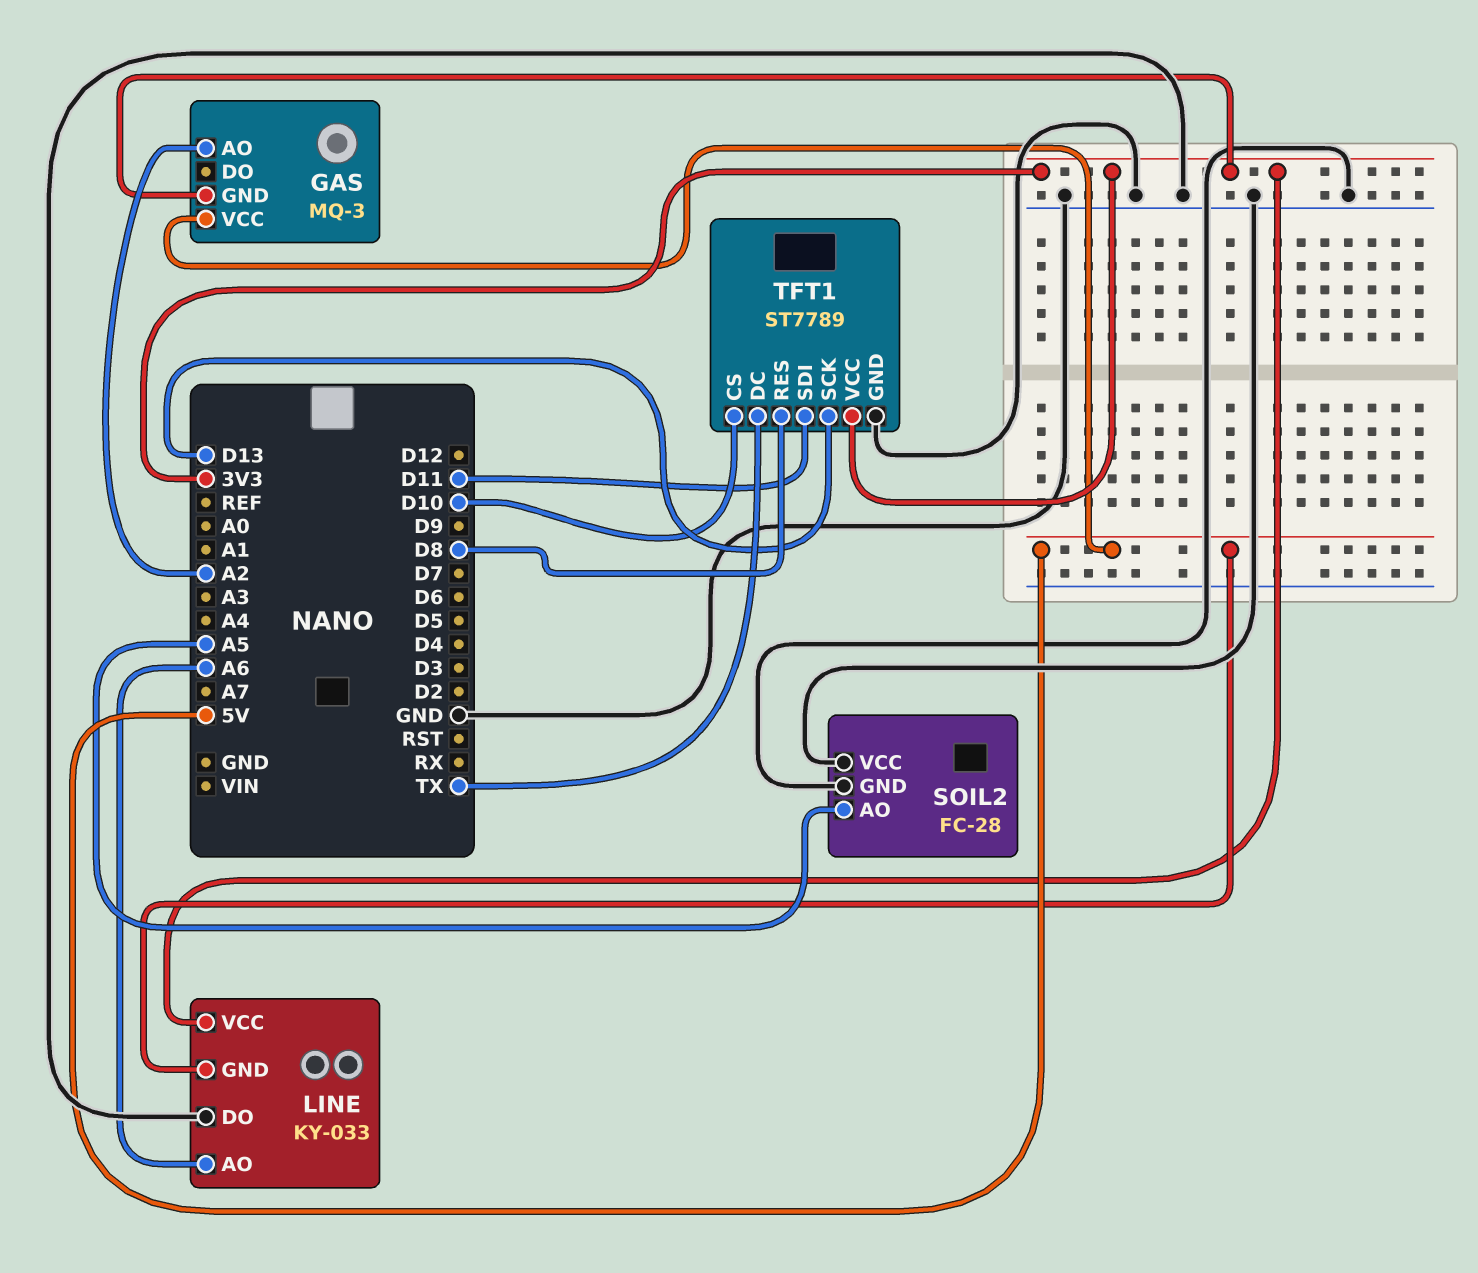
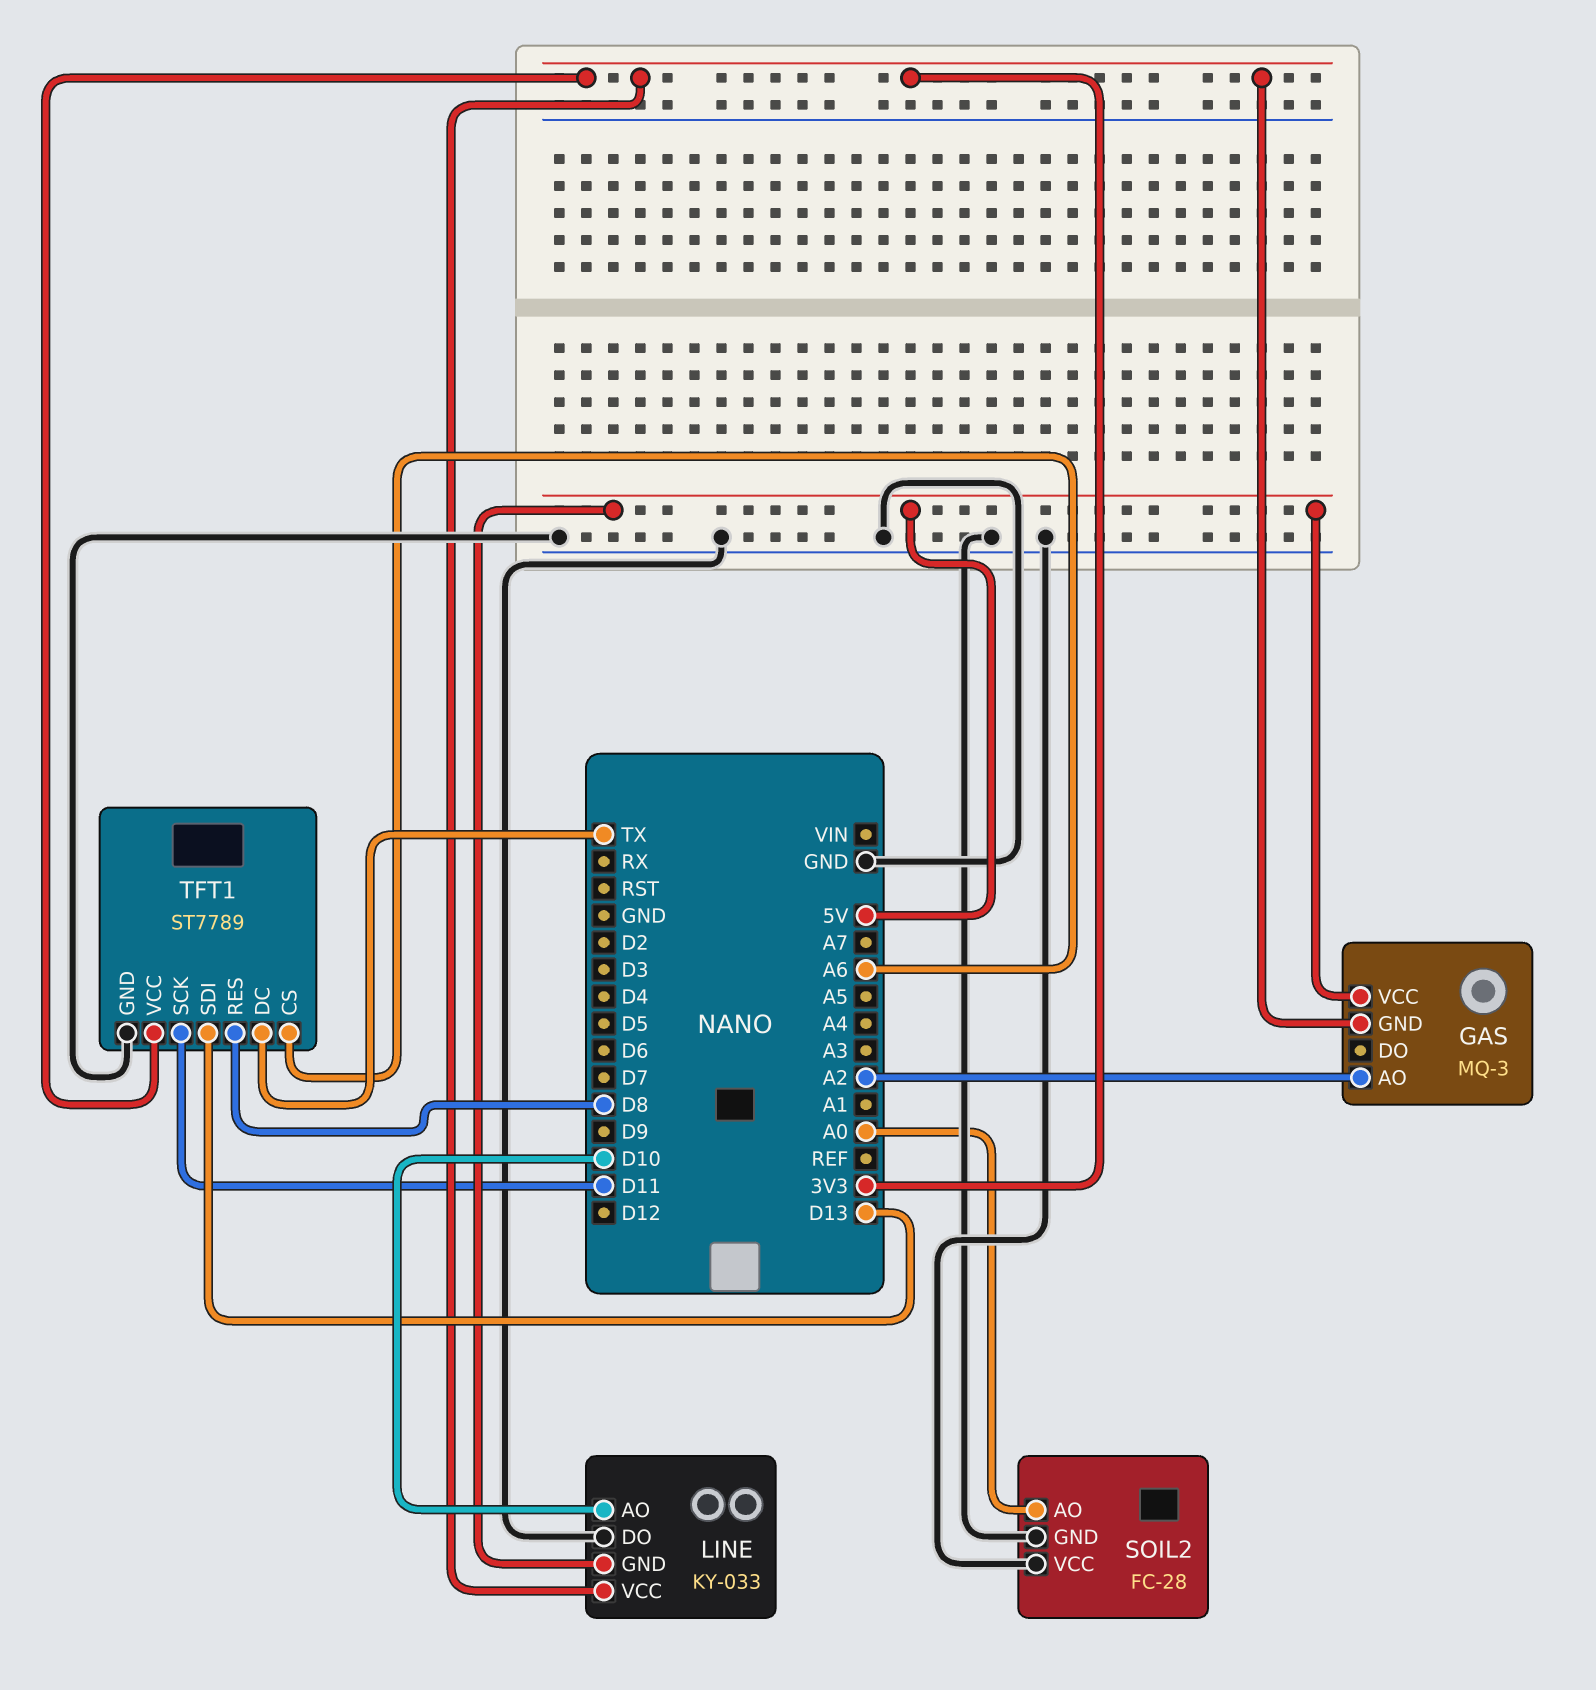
LINE pin AO: A6 -> D10
SOIL2 pin AO: A5 -> A0
TFT1 pin CS: D10 -> A6
TFT1 pin SCK: D13 -> D11
TFT1 pin SDI: D11 -> D13

